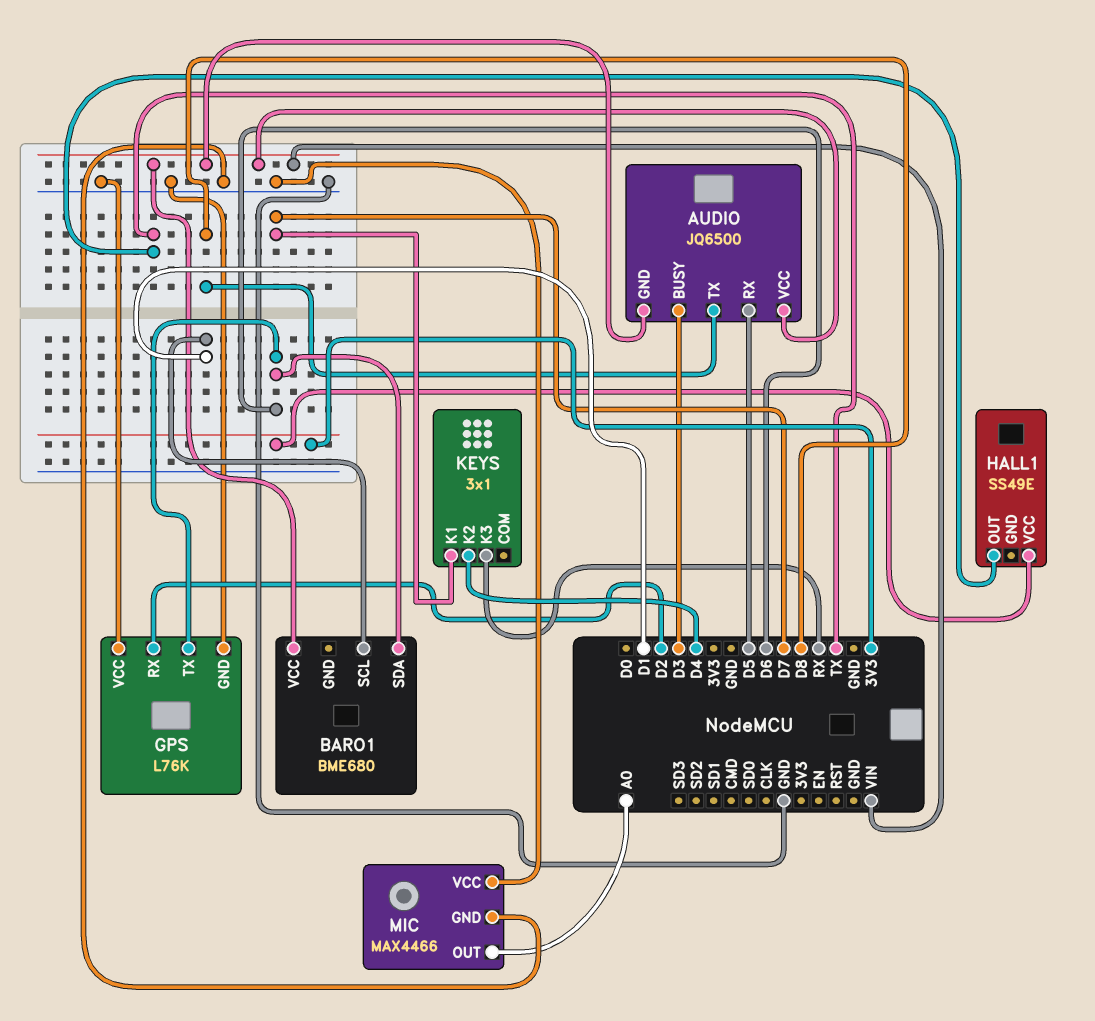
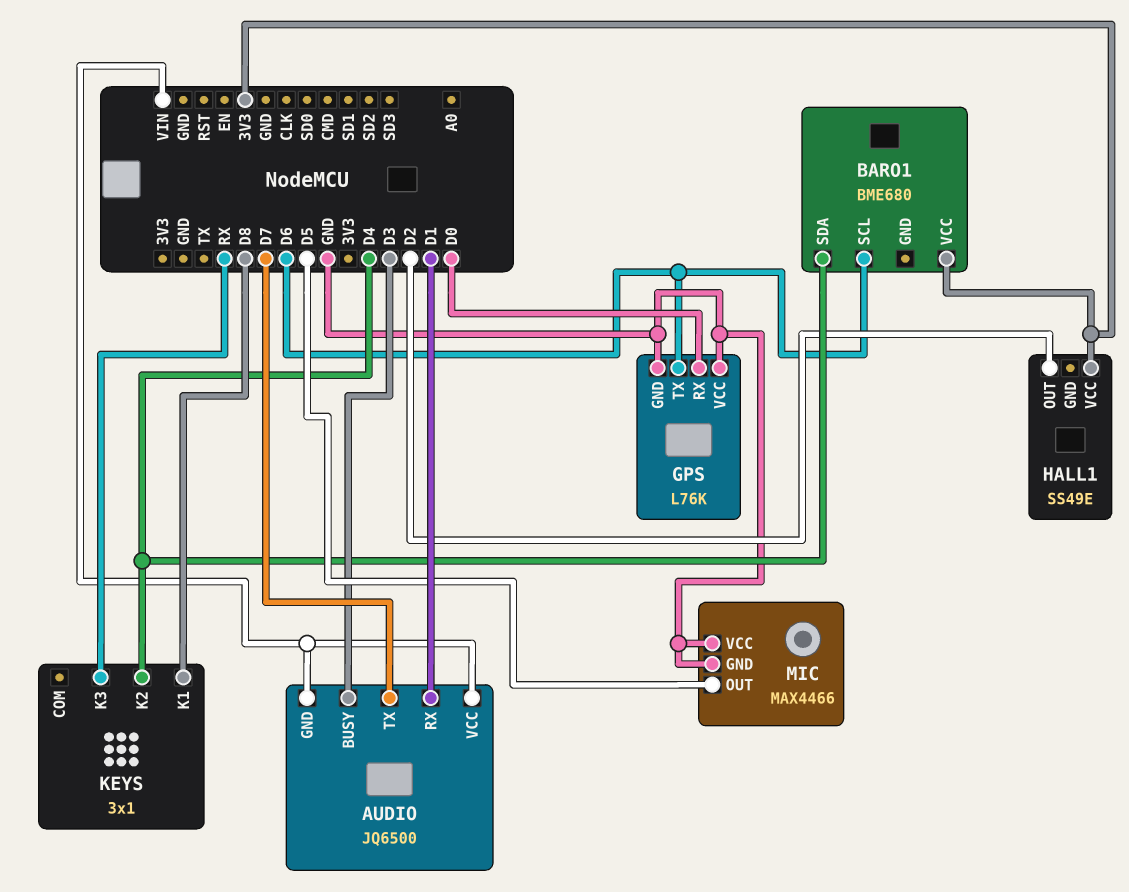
AUDIO pin RX: D5 -> D1
AUDIO pin TX: D8 -> D7
BARO1 pin SCL: D1 -> D6
BARO1 pin SDA: D6 -> D4
BARO1 pin VCC: VIN -> 3V3
GPS pin RX: D2 -> D0
HALL1 pin OUT: TX -> D2
KEYS pin K1: D7 -> D8
MIC pin OUT: A0 -> D5

